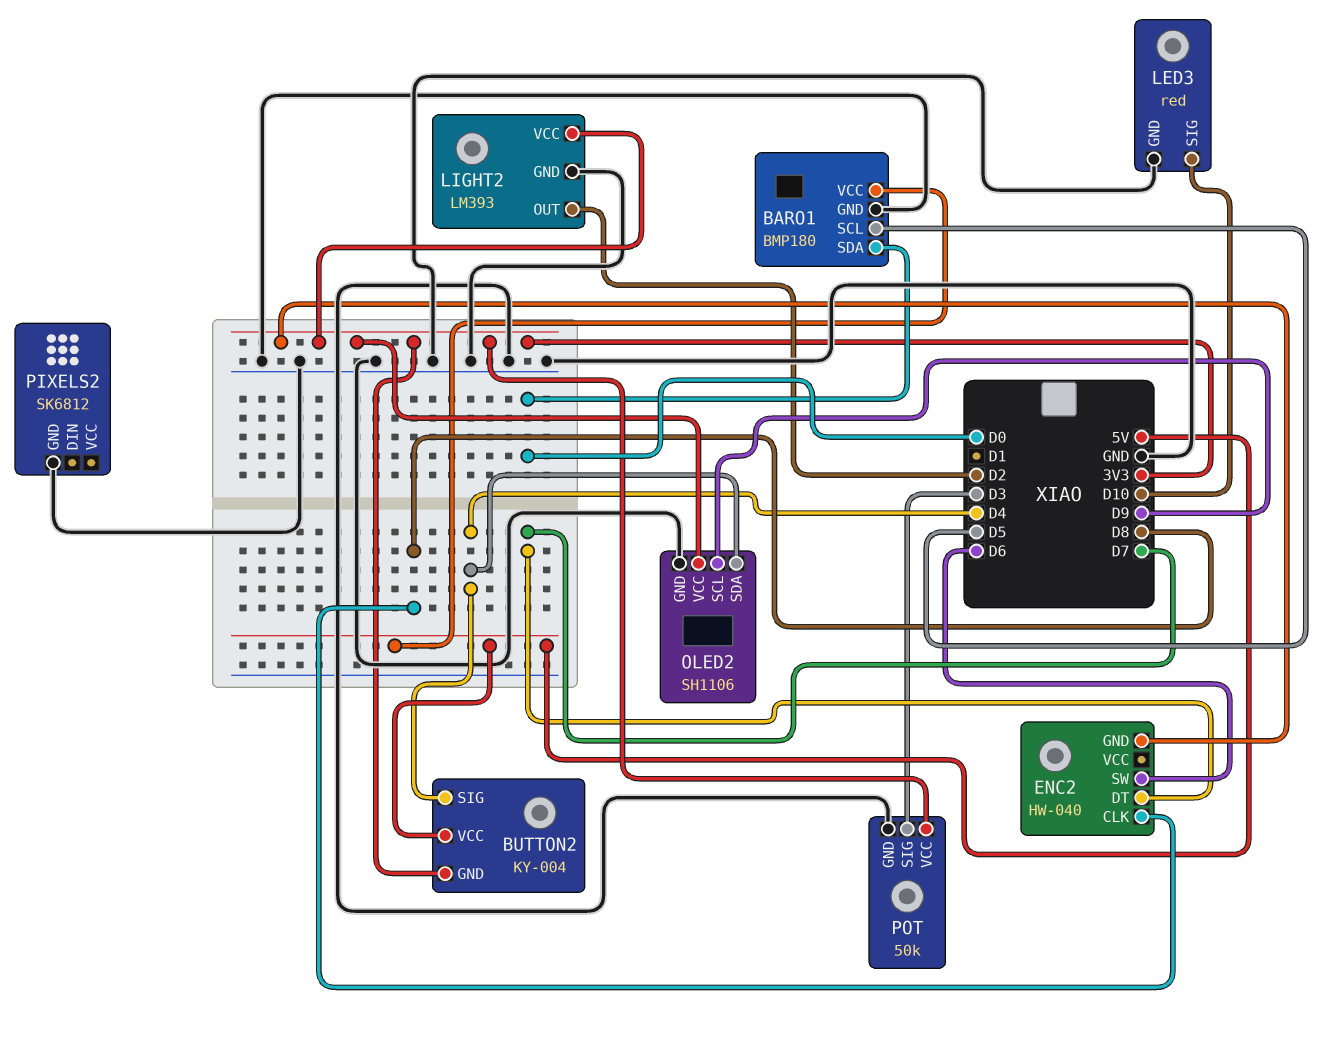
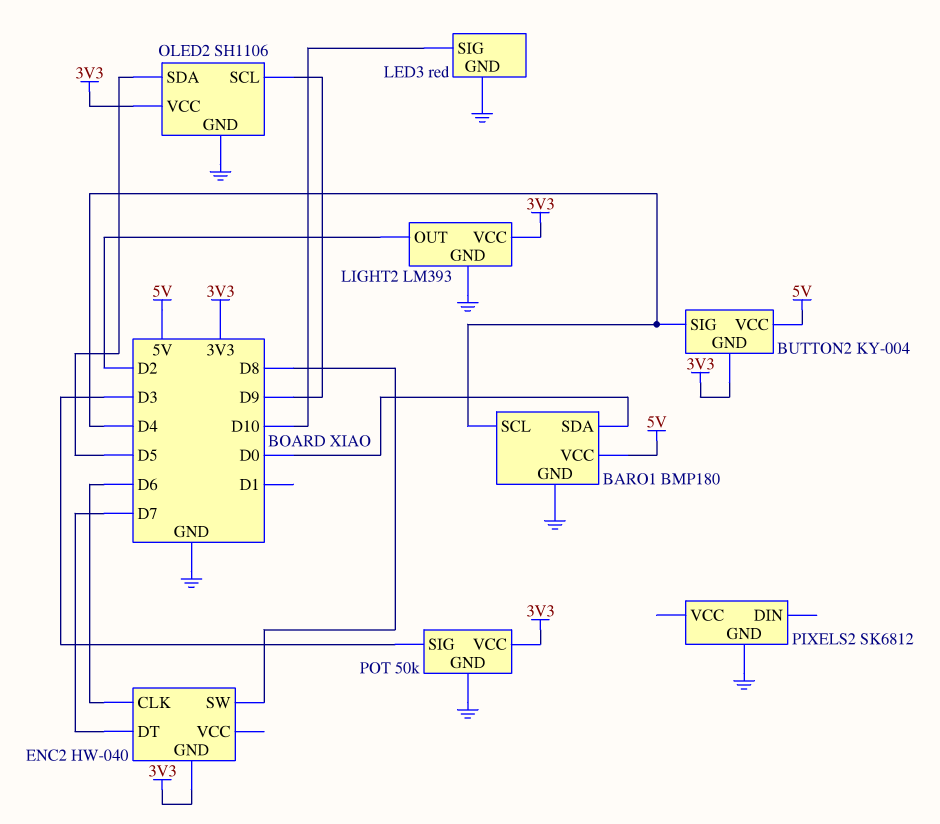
BARO1 pin SCL: D5 -> D4
ENC2 pin CLK: D8 -> D6
ENC2 pin SW: D6 -> D8
OLED2 pin SDA: D4 -> D5

